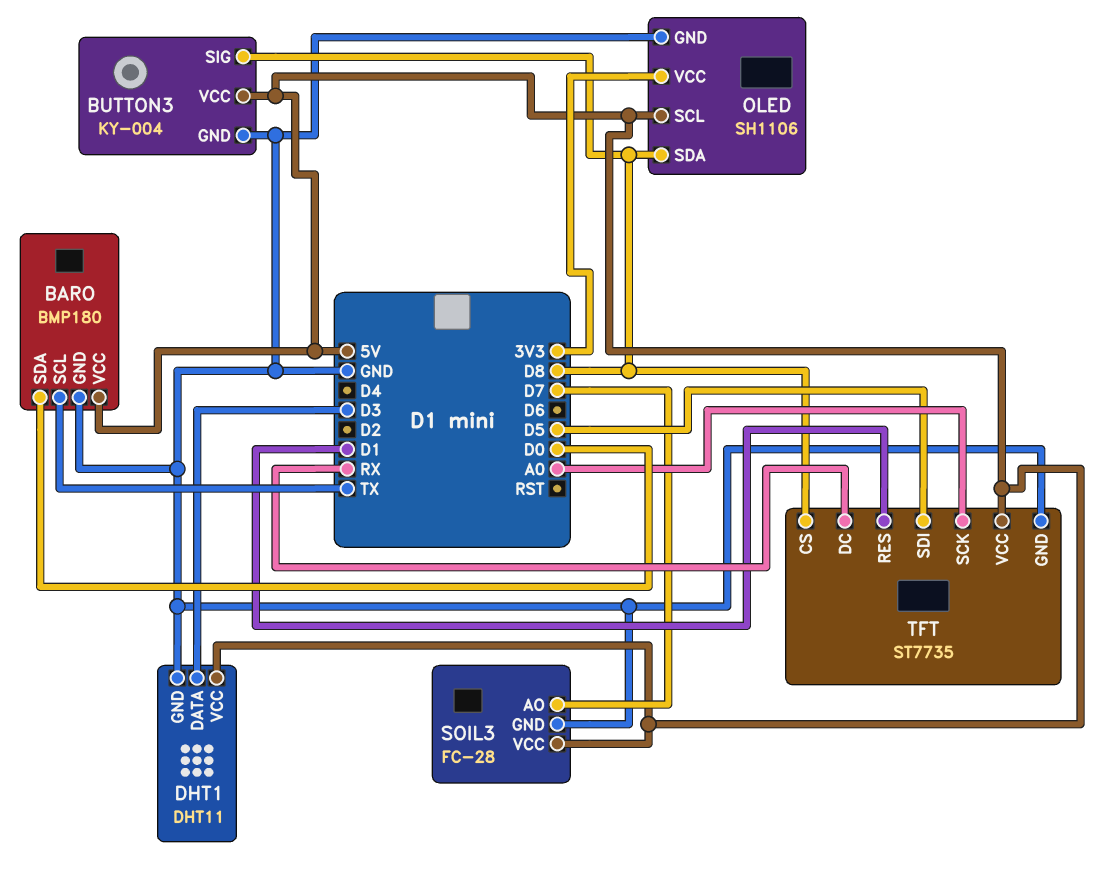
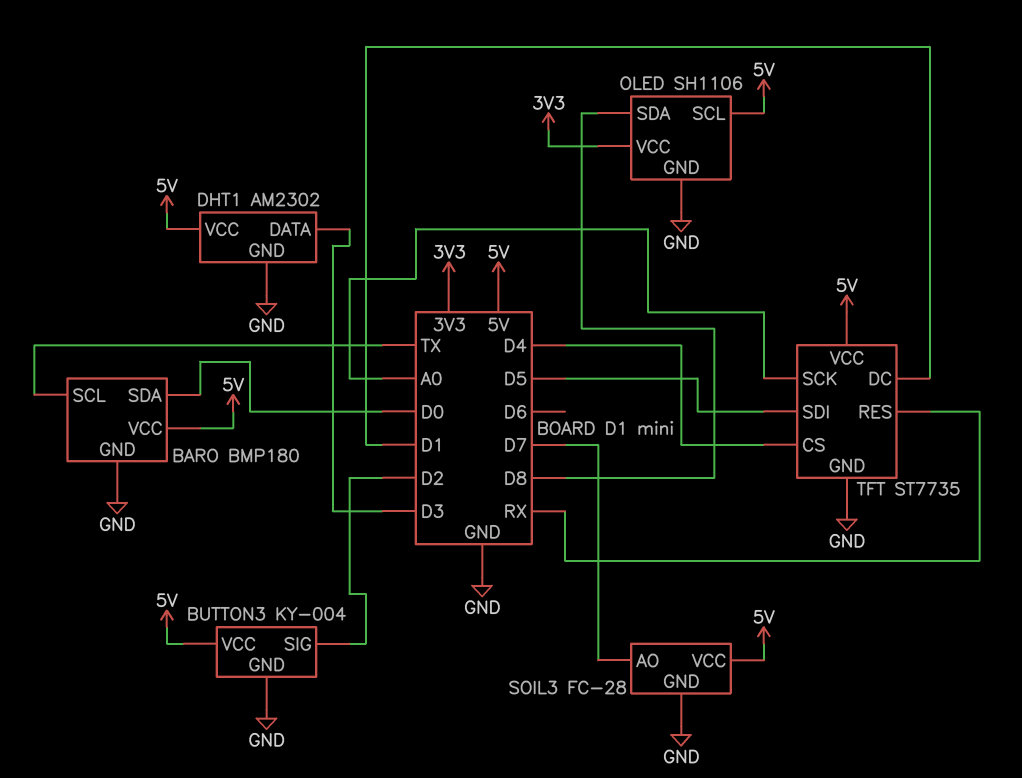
BUTTON3 pin SIG: D8 -> D2
DHT1: DHT11 -> AM2302
TFT pin CS: D8 -> D4
TFT pin DC: RX -> D1
TFT pin RES: D1 -> RX

